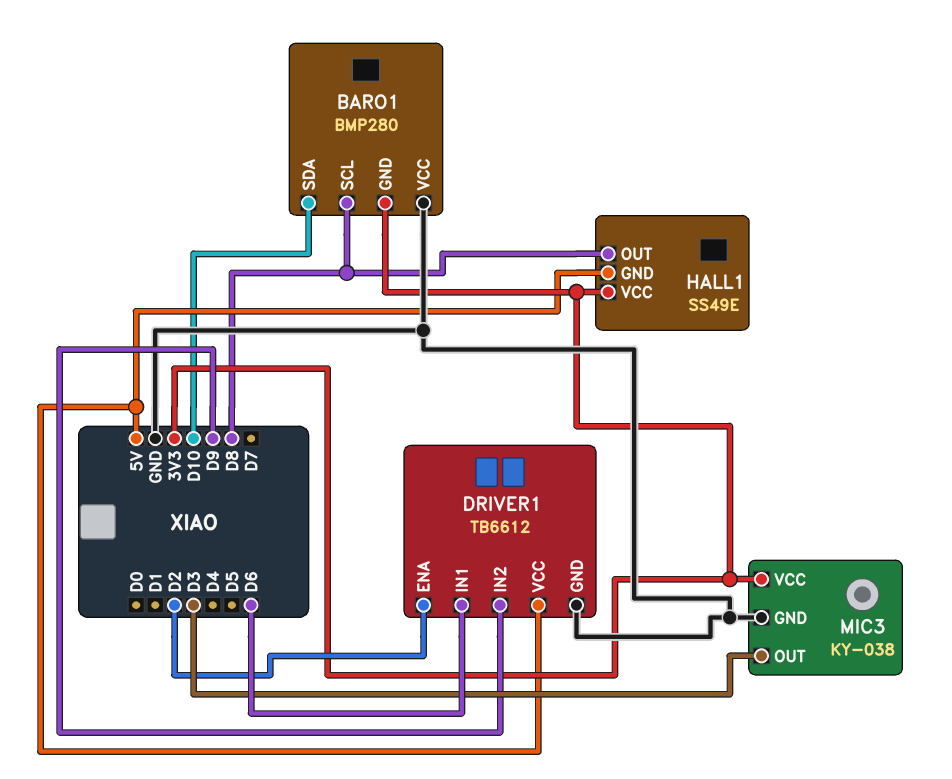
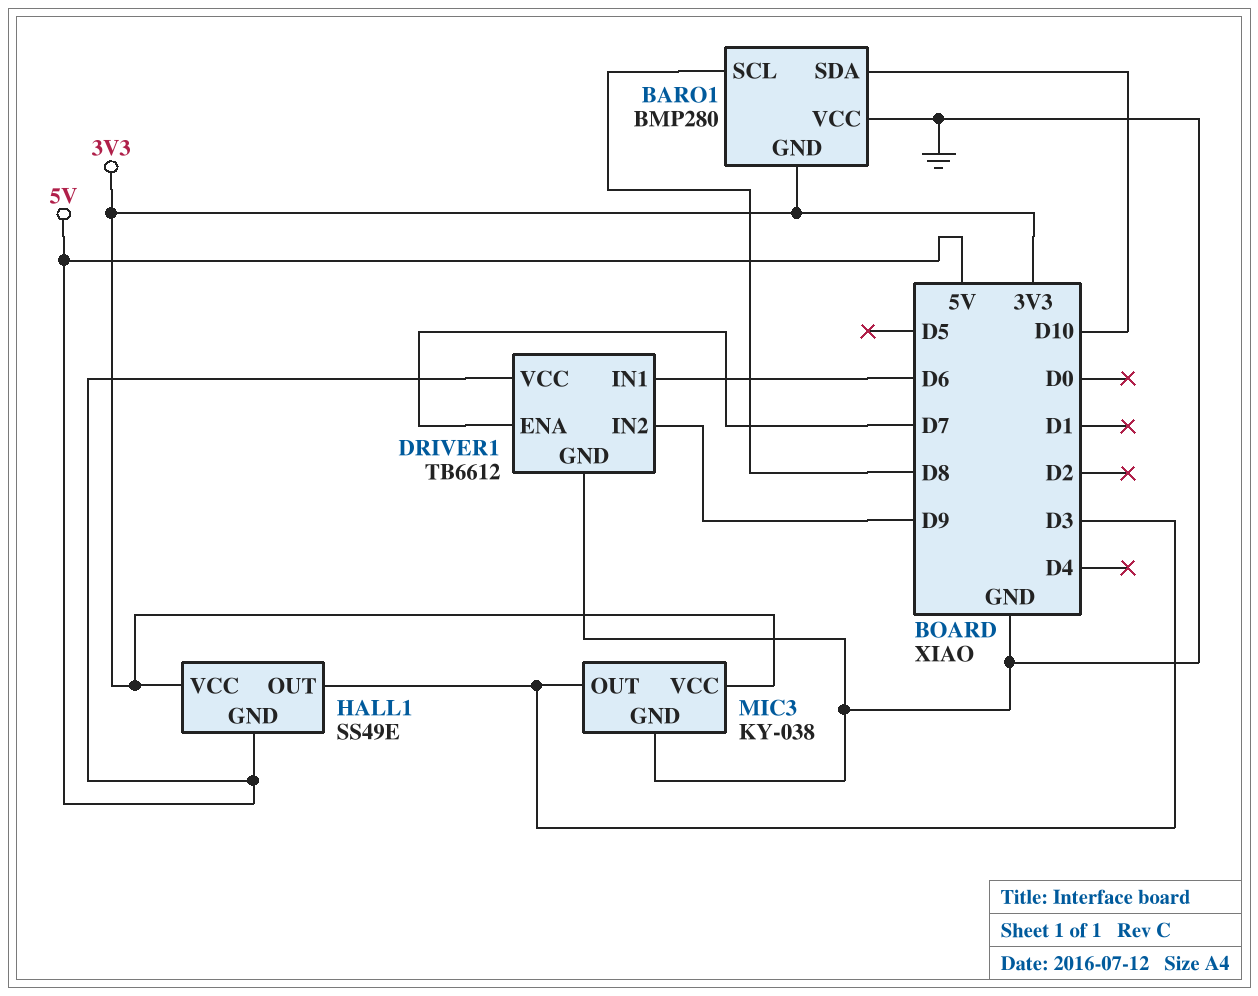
DRIVER1 pin ENA: D2 -> D7
HALL1 pin OUT: D8 -> D3

